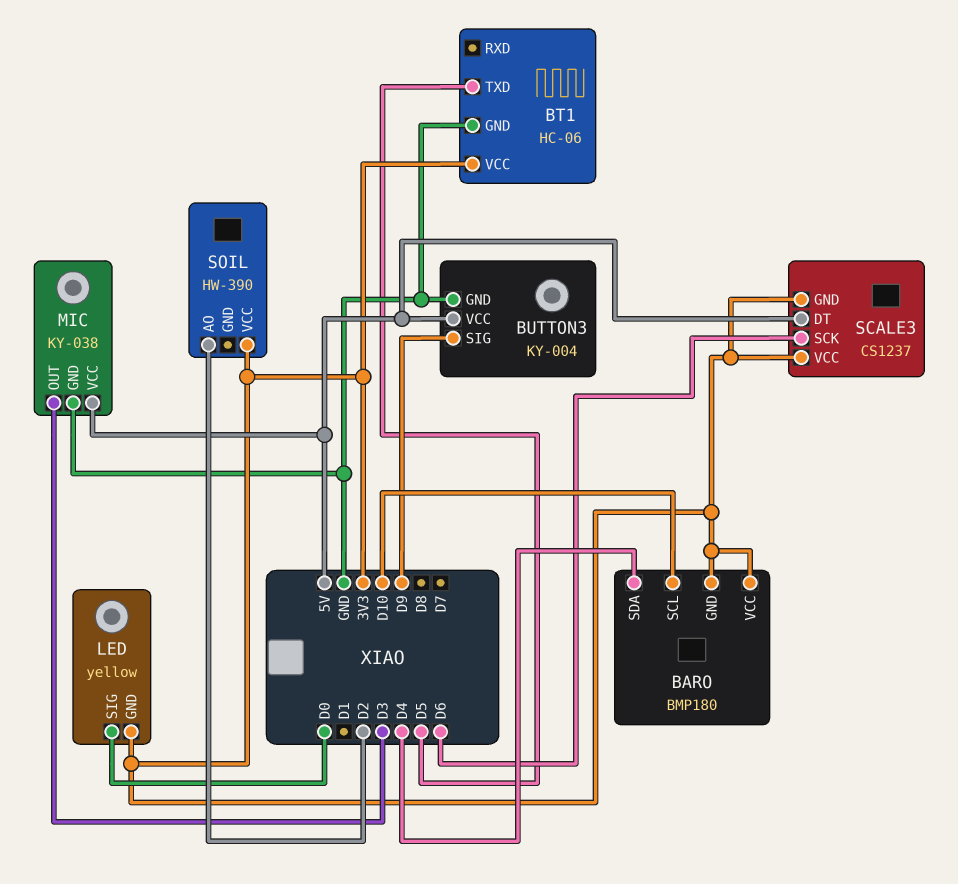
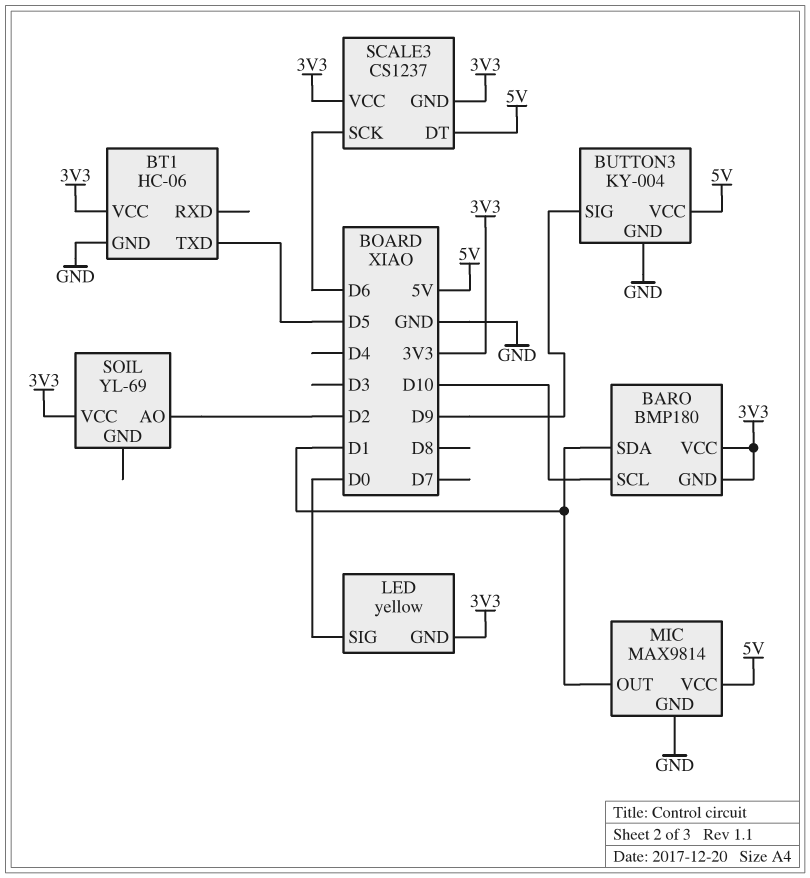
BARO pin SDA: D4 -> D1
MIC: KY-038 -> MAX9814
MIC pin OUT: D3 -> D1
SOIL: HW-390 -> YL-69

